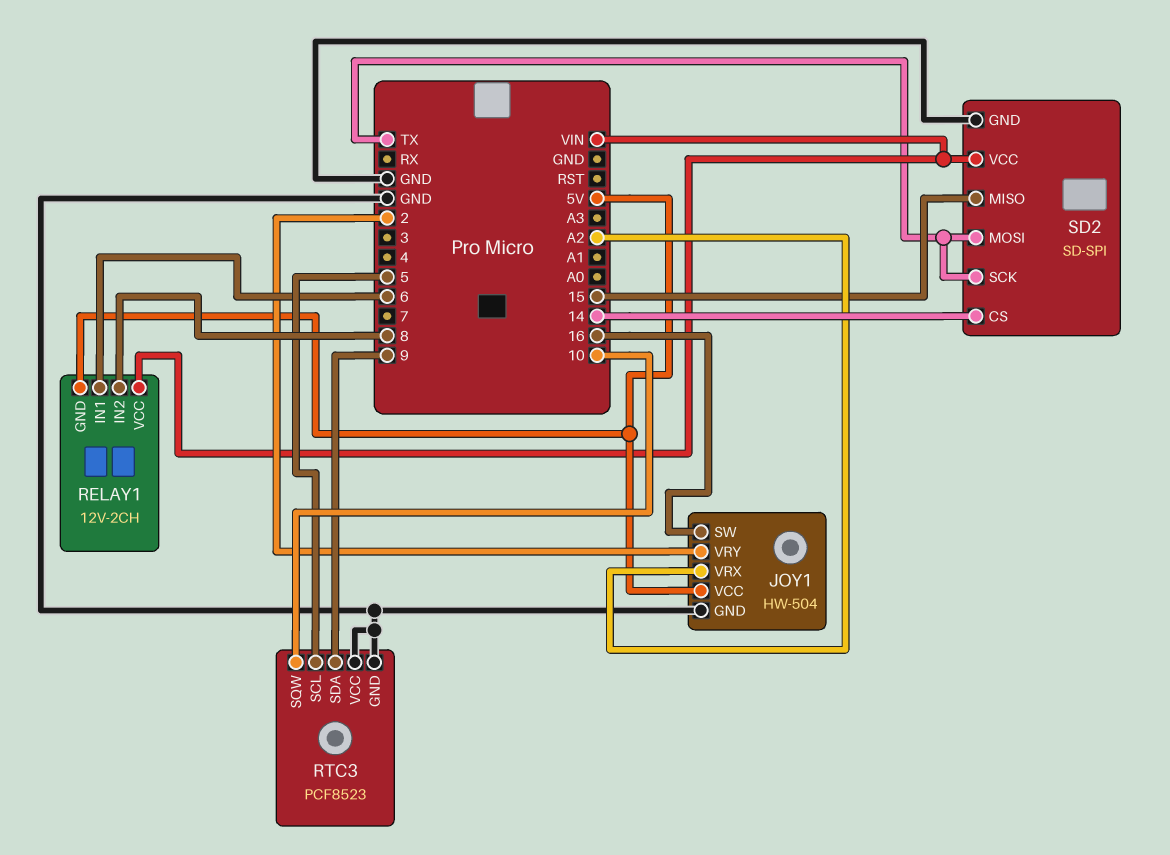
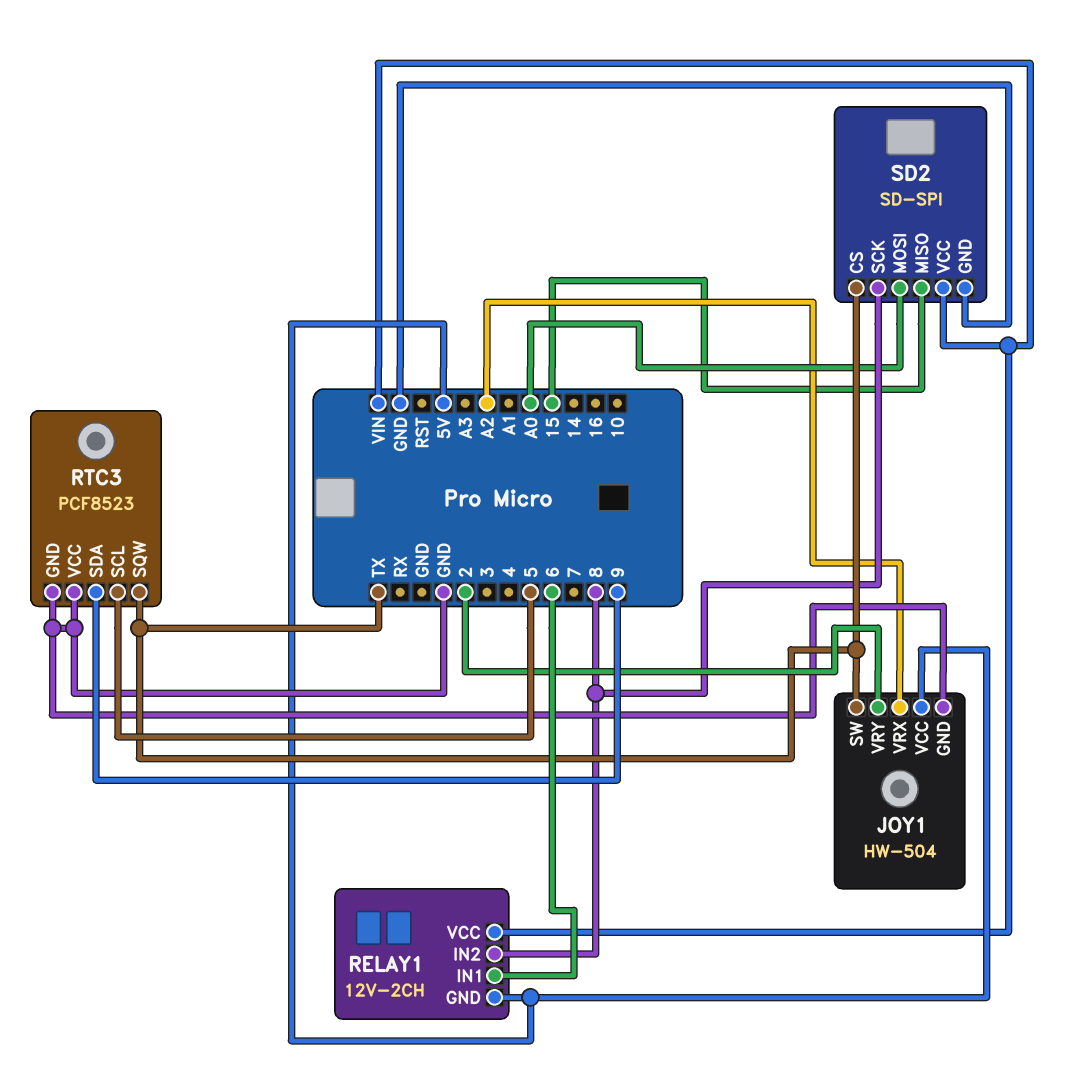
JOY1 pin SW: 16 -> TX
RTC3 pin SQW: 10 -> TX
SD2 pin CS: 14 -> TX
SD2 pin MOSI: TX -> A0
SD2 pin SCK: TX -> 8

